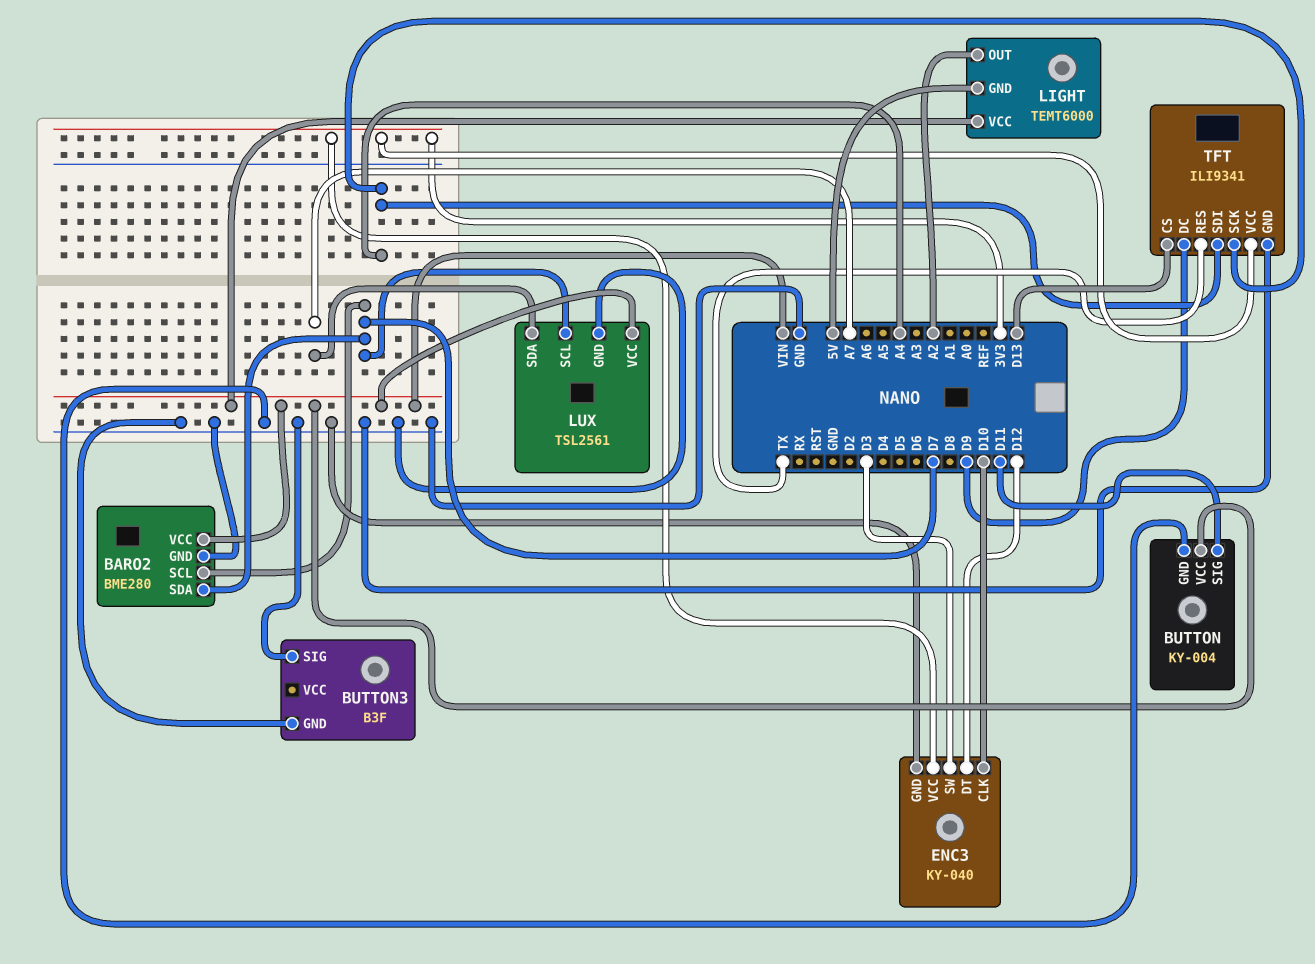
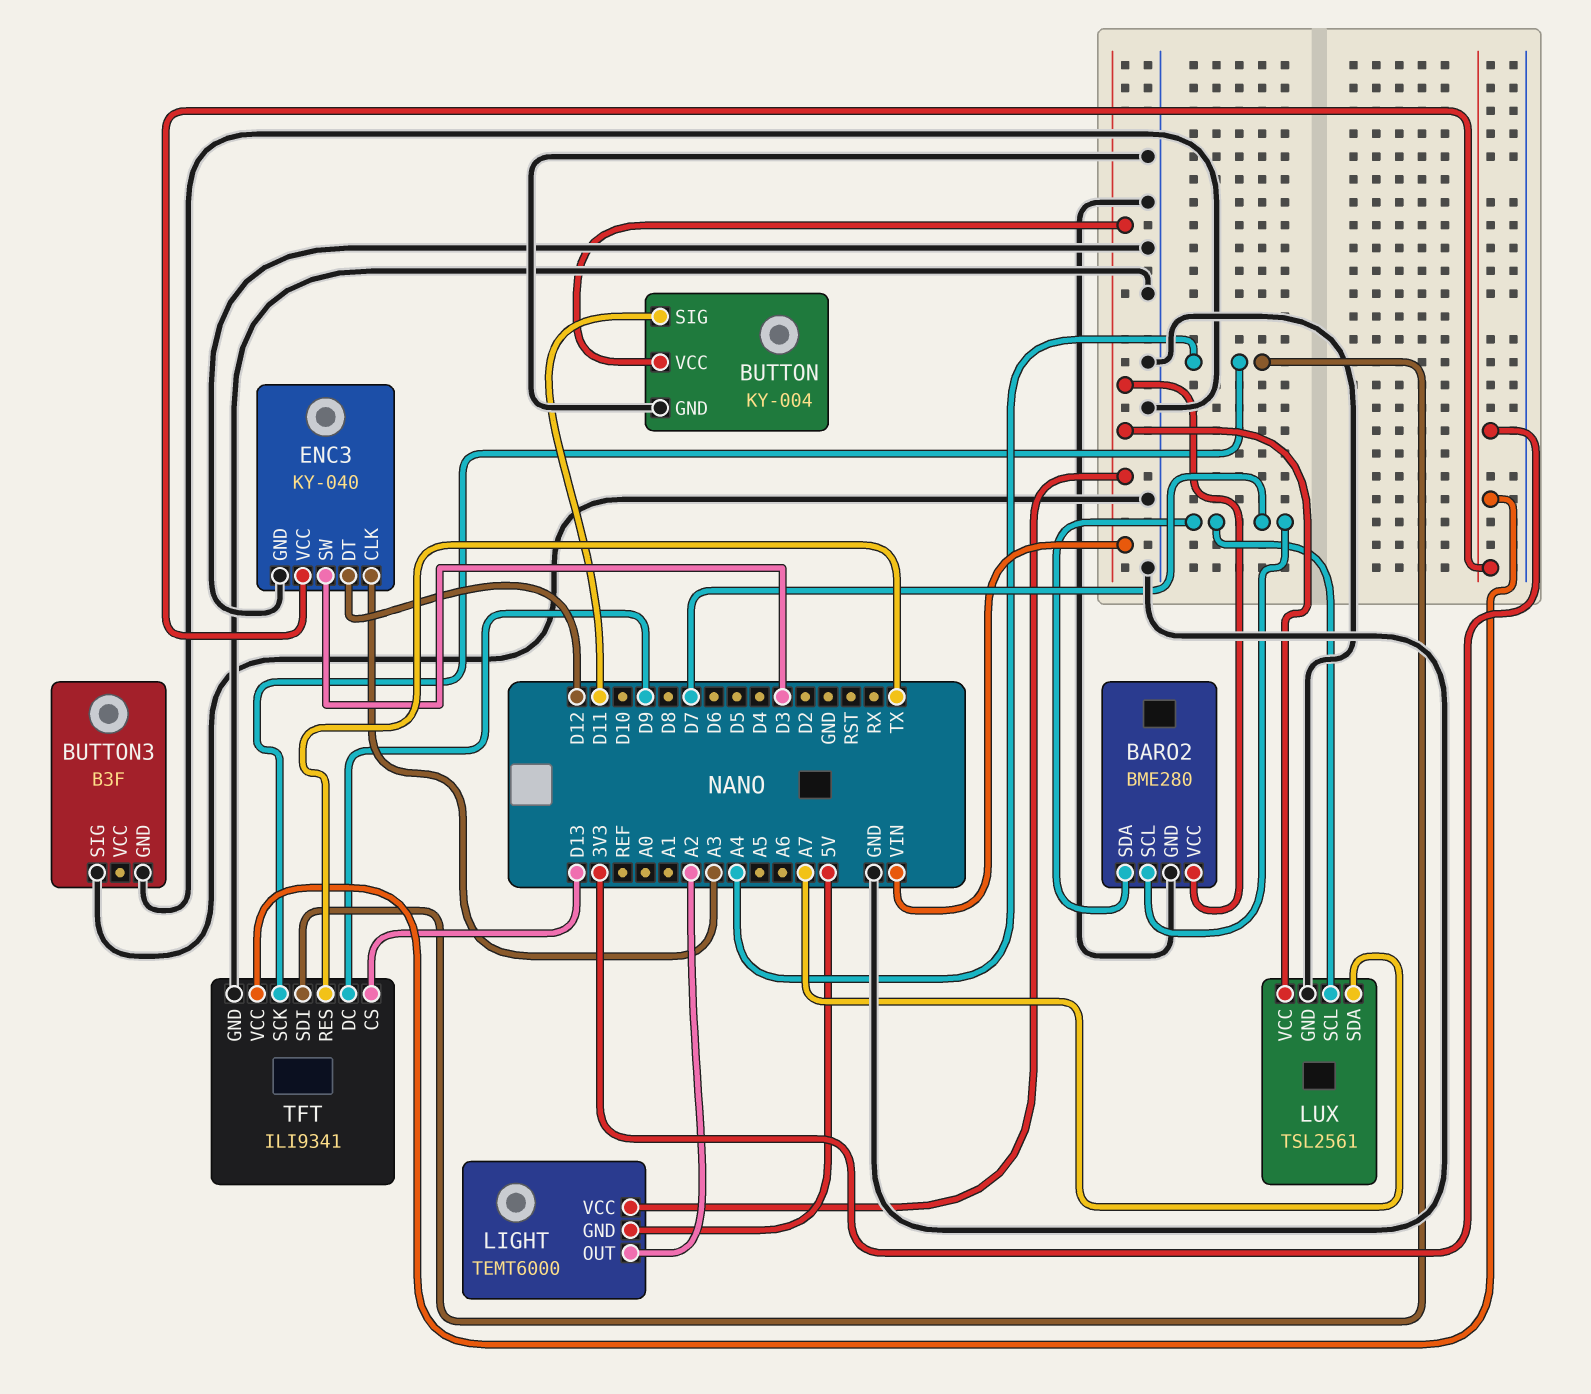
ENC3 pin CLK: D10 -> A3

